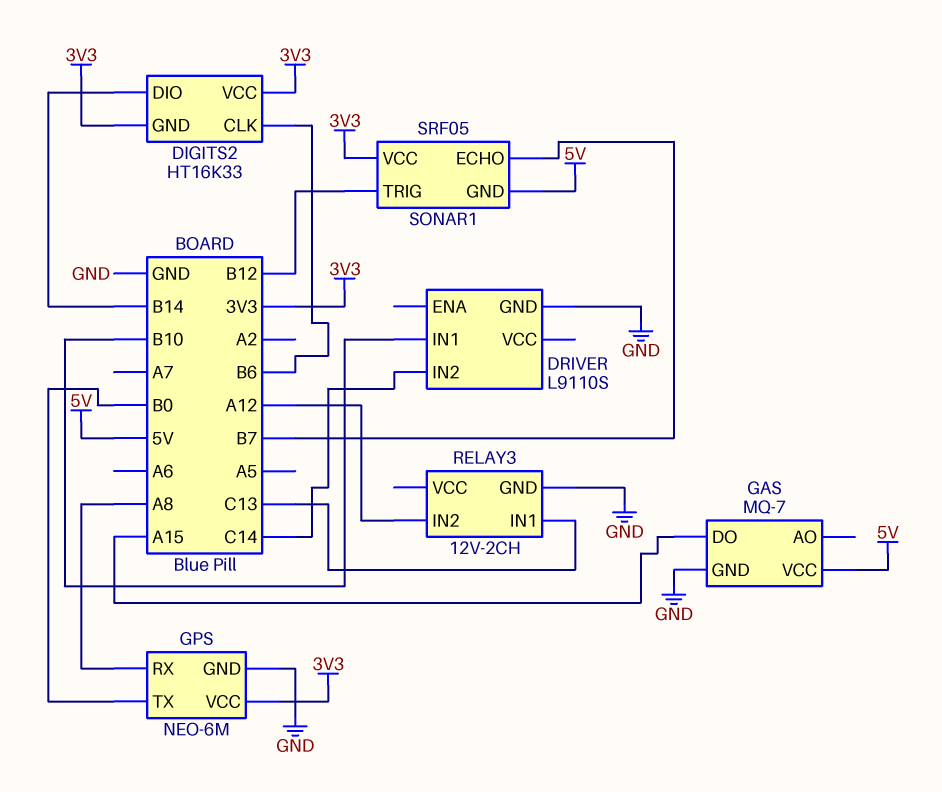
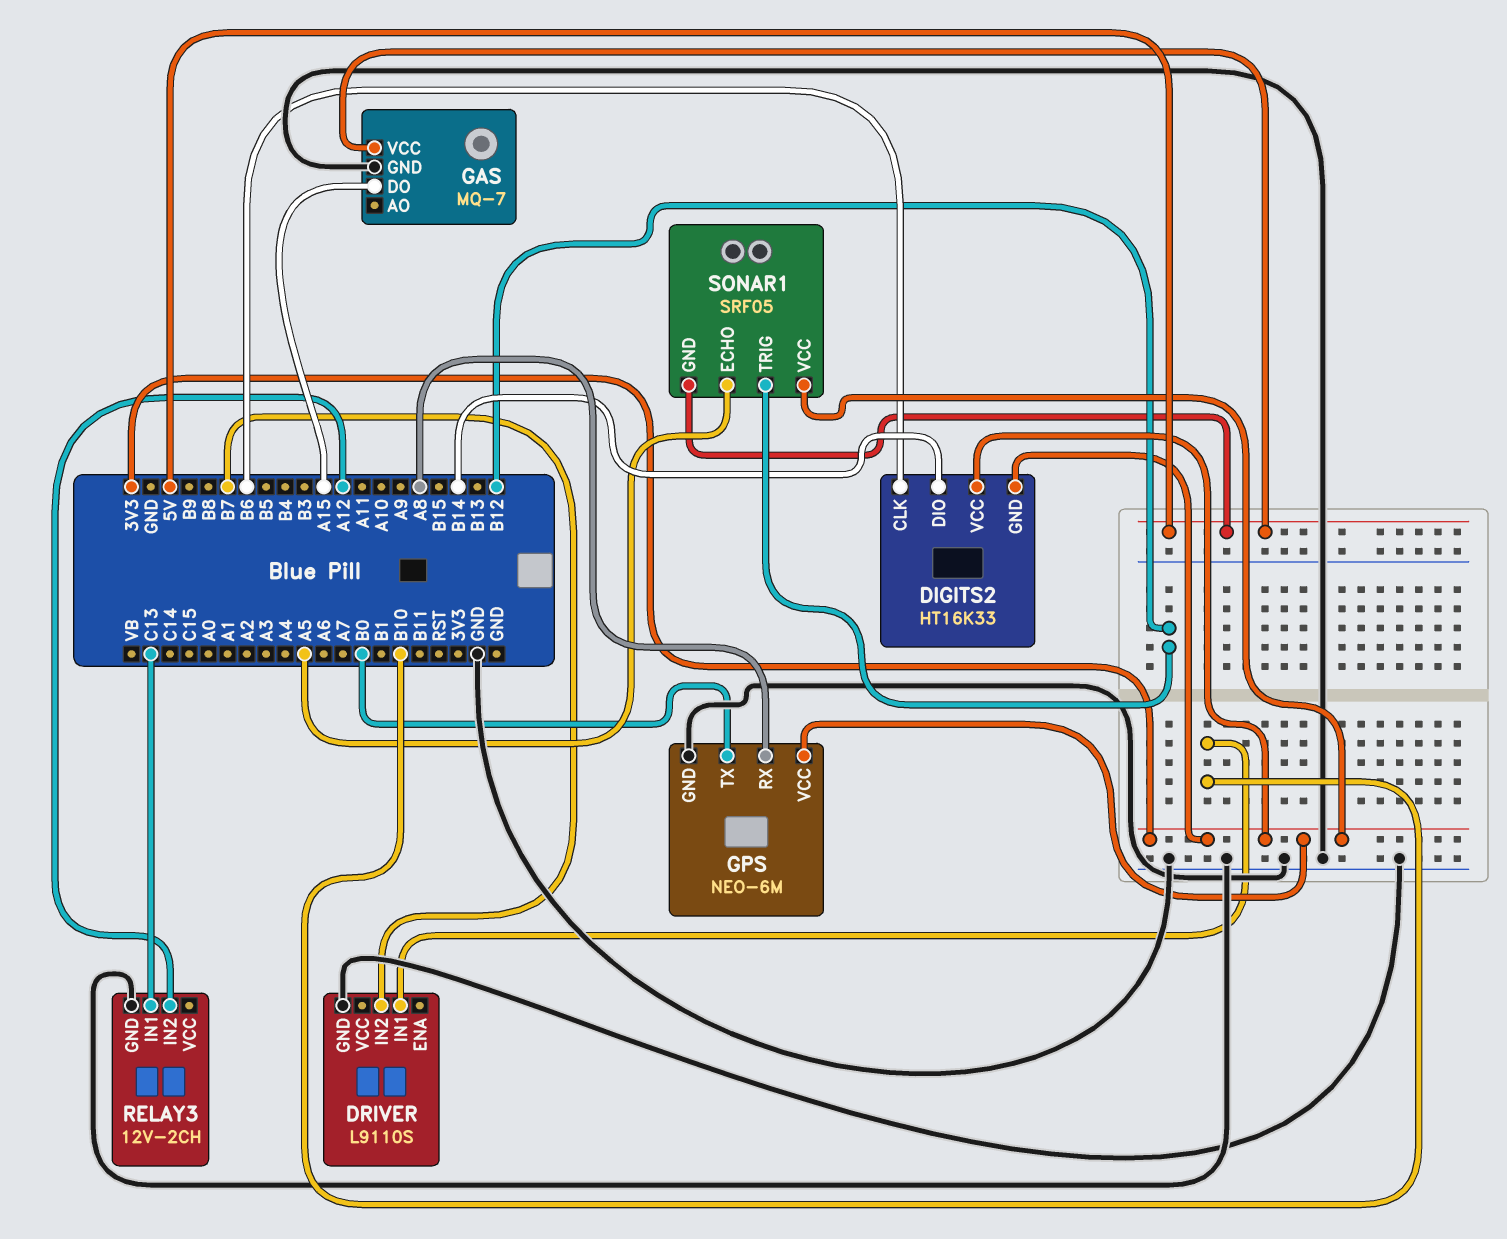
DRIVER pin IN2: C14 -> B7
SONAR1 pin ECHO: B7 -> A5

